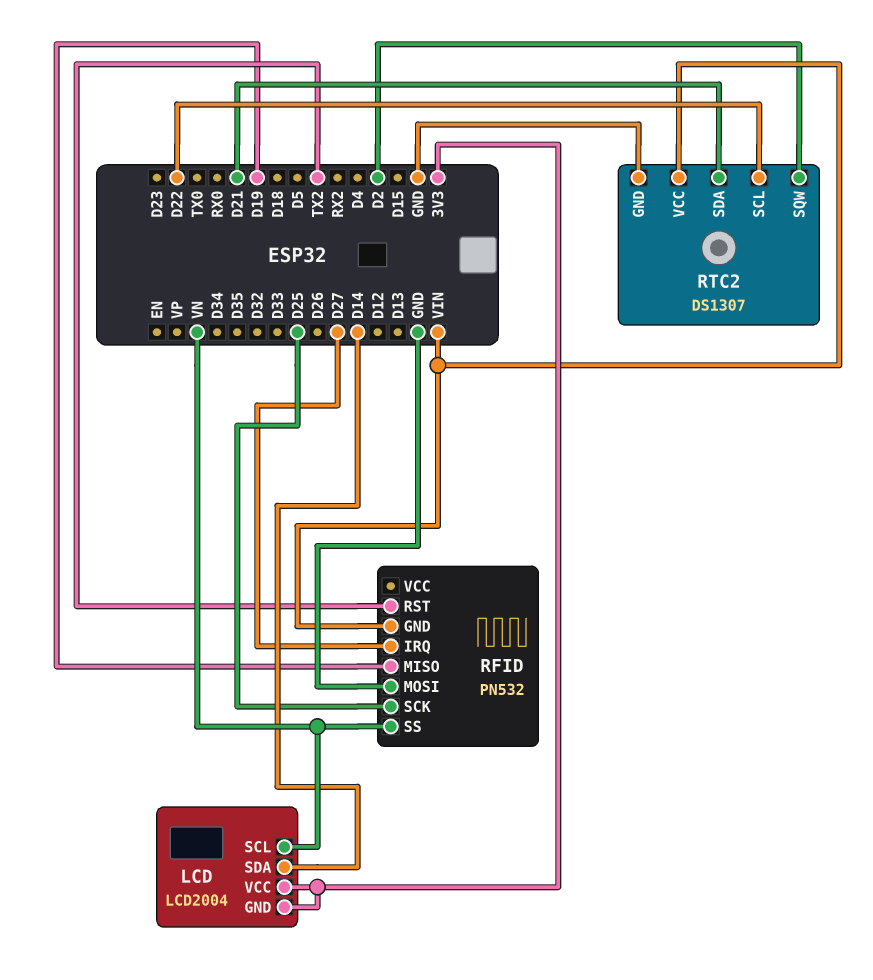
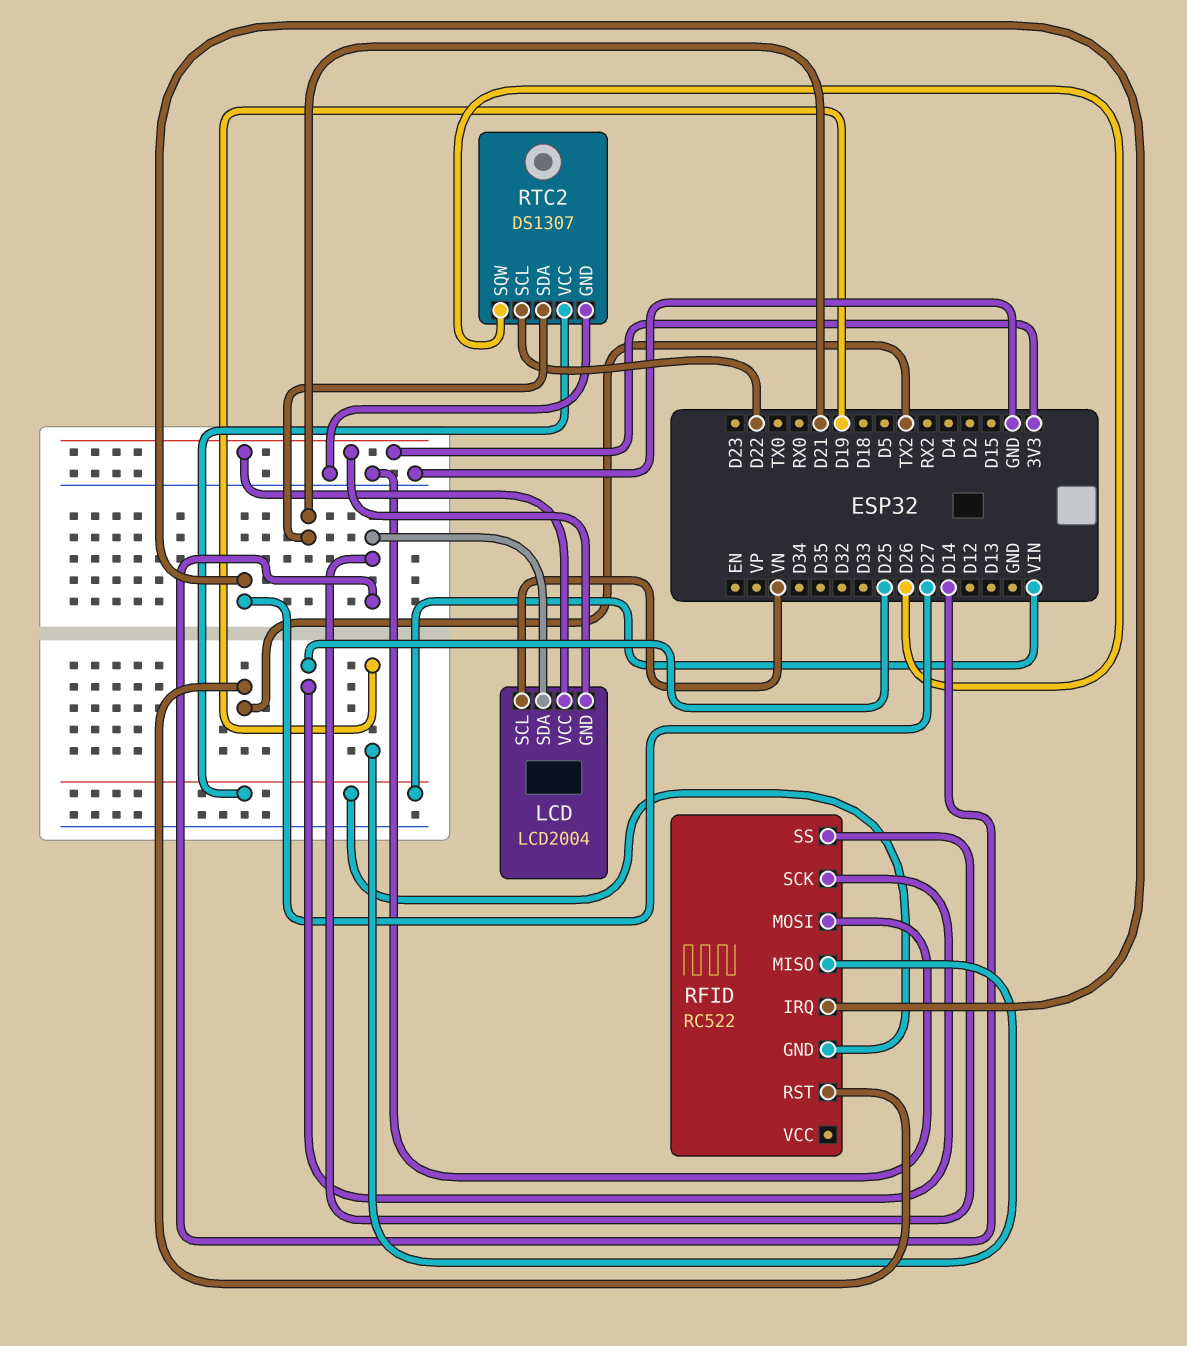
RFID: PN532 -> RC522
RFID pin SS: VN -> D14
RTC2 pin SQW: D2 -> D26

